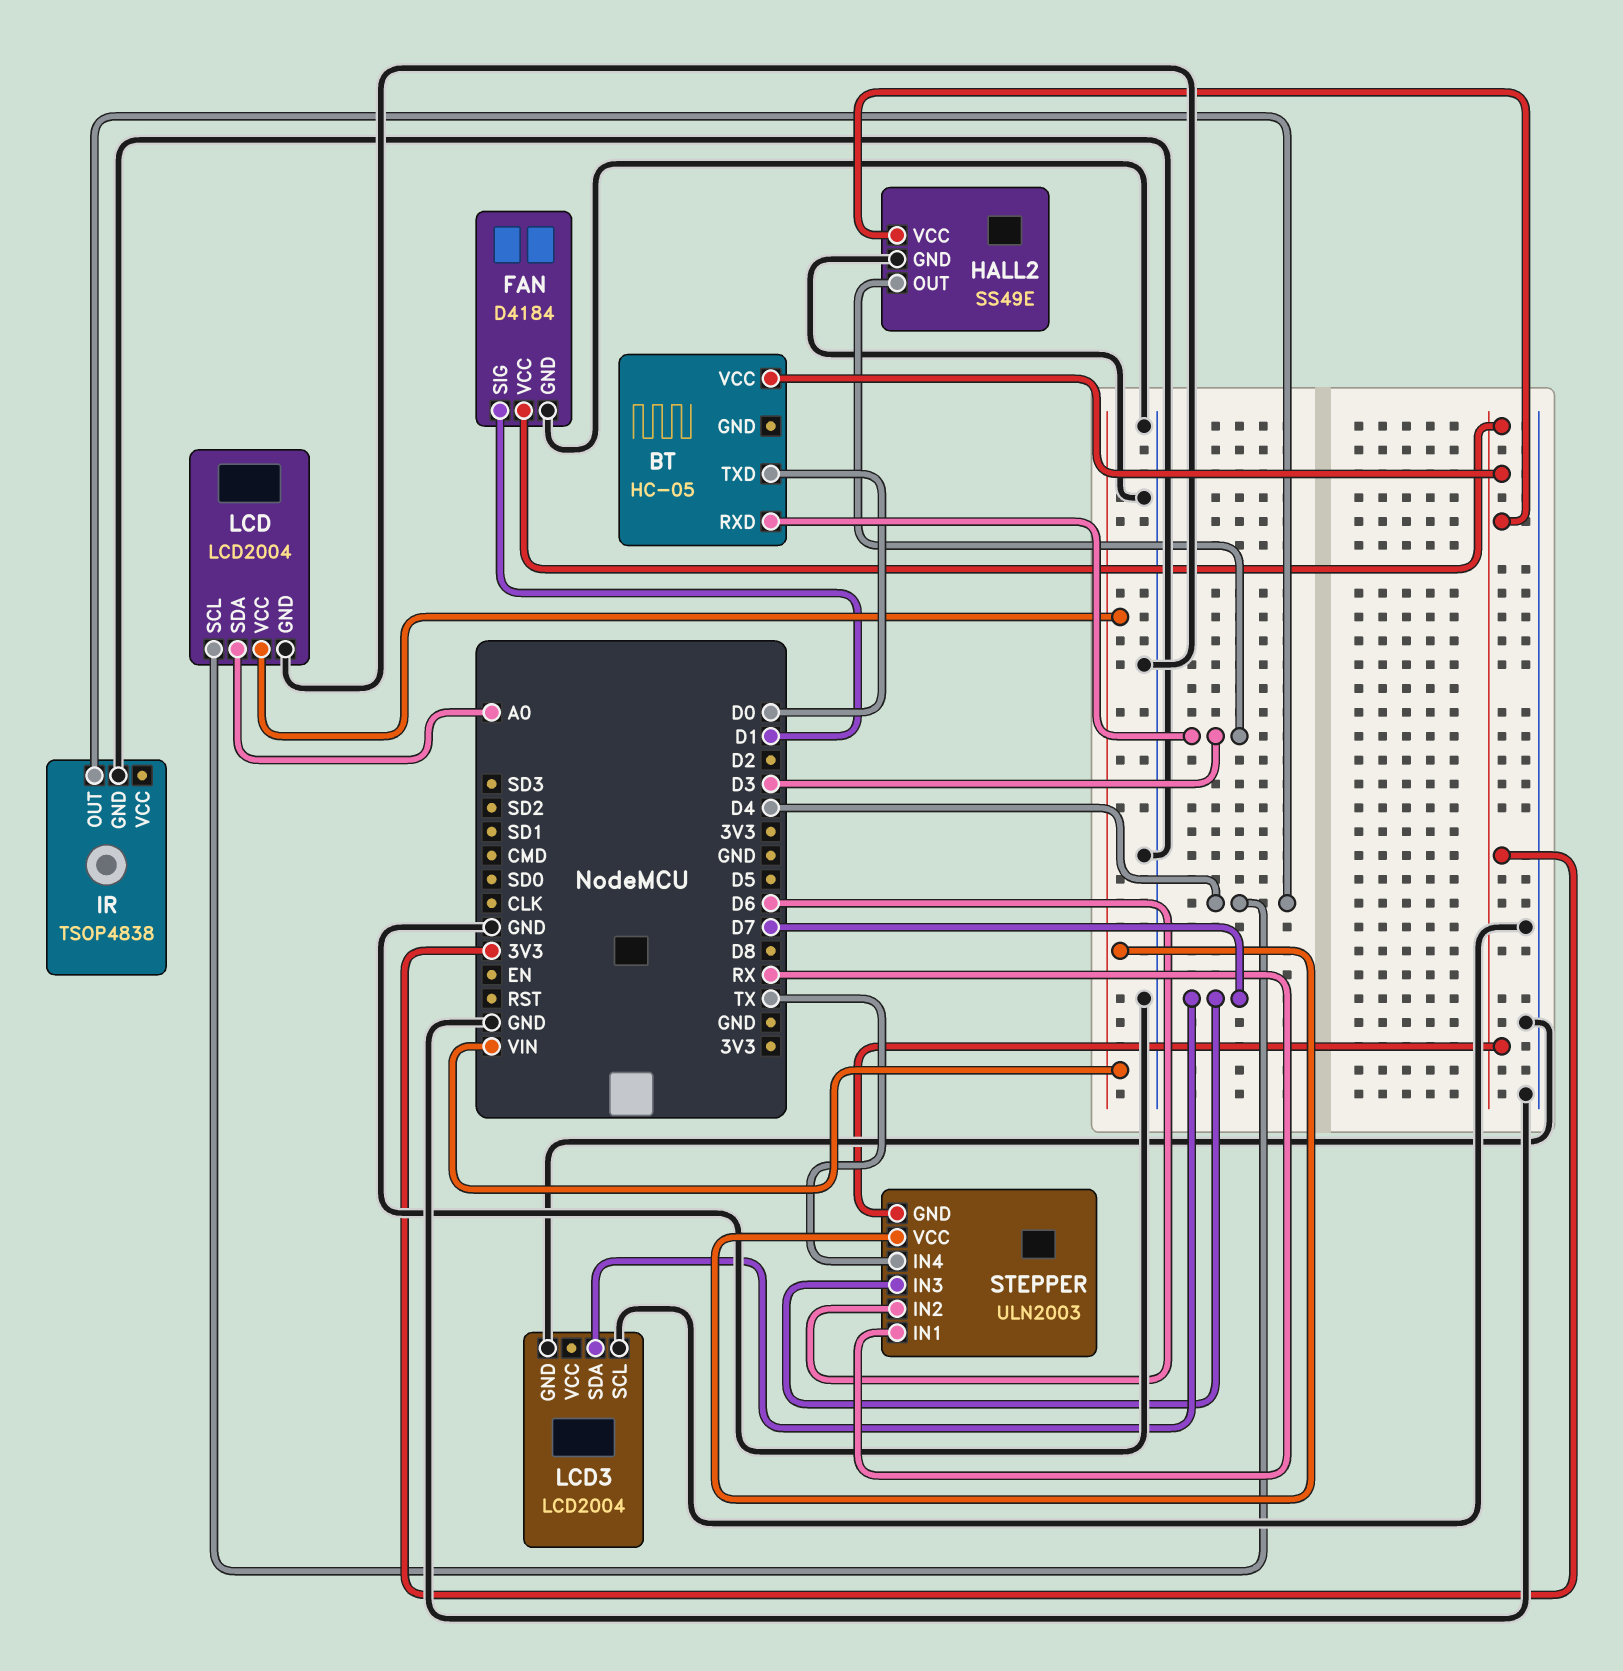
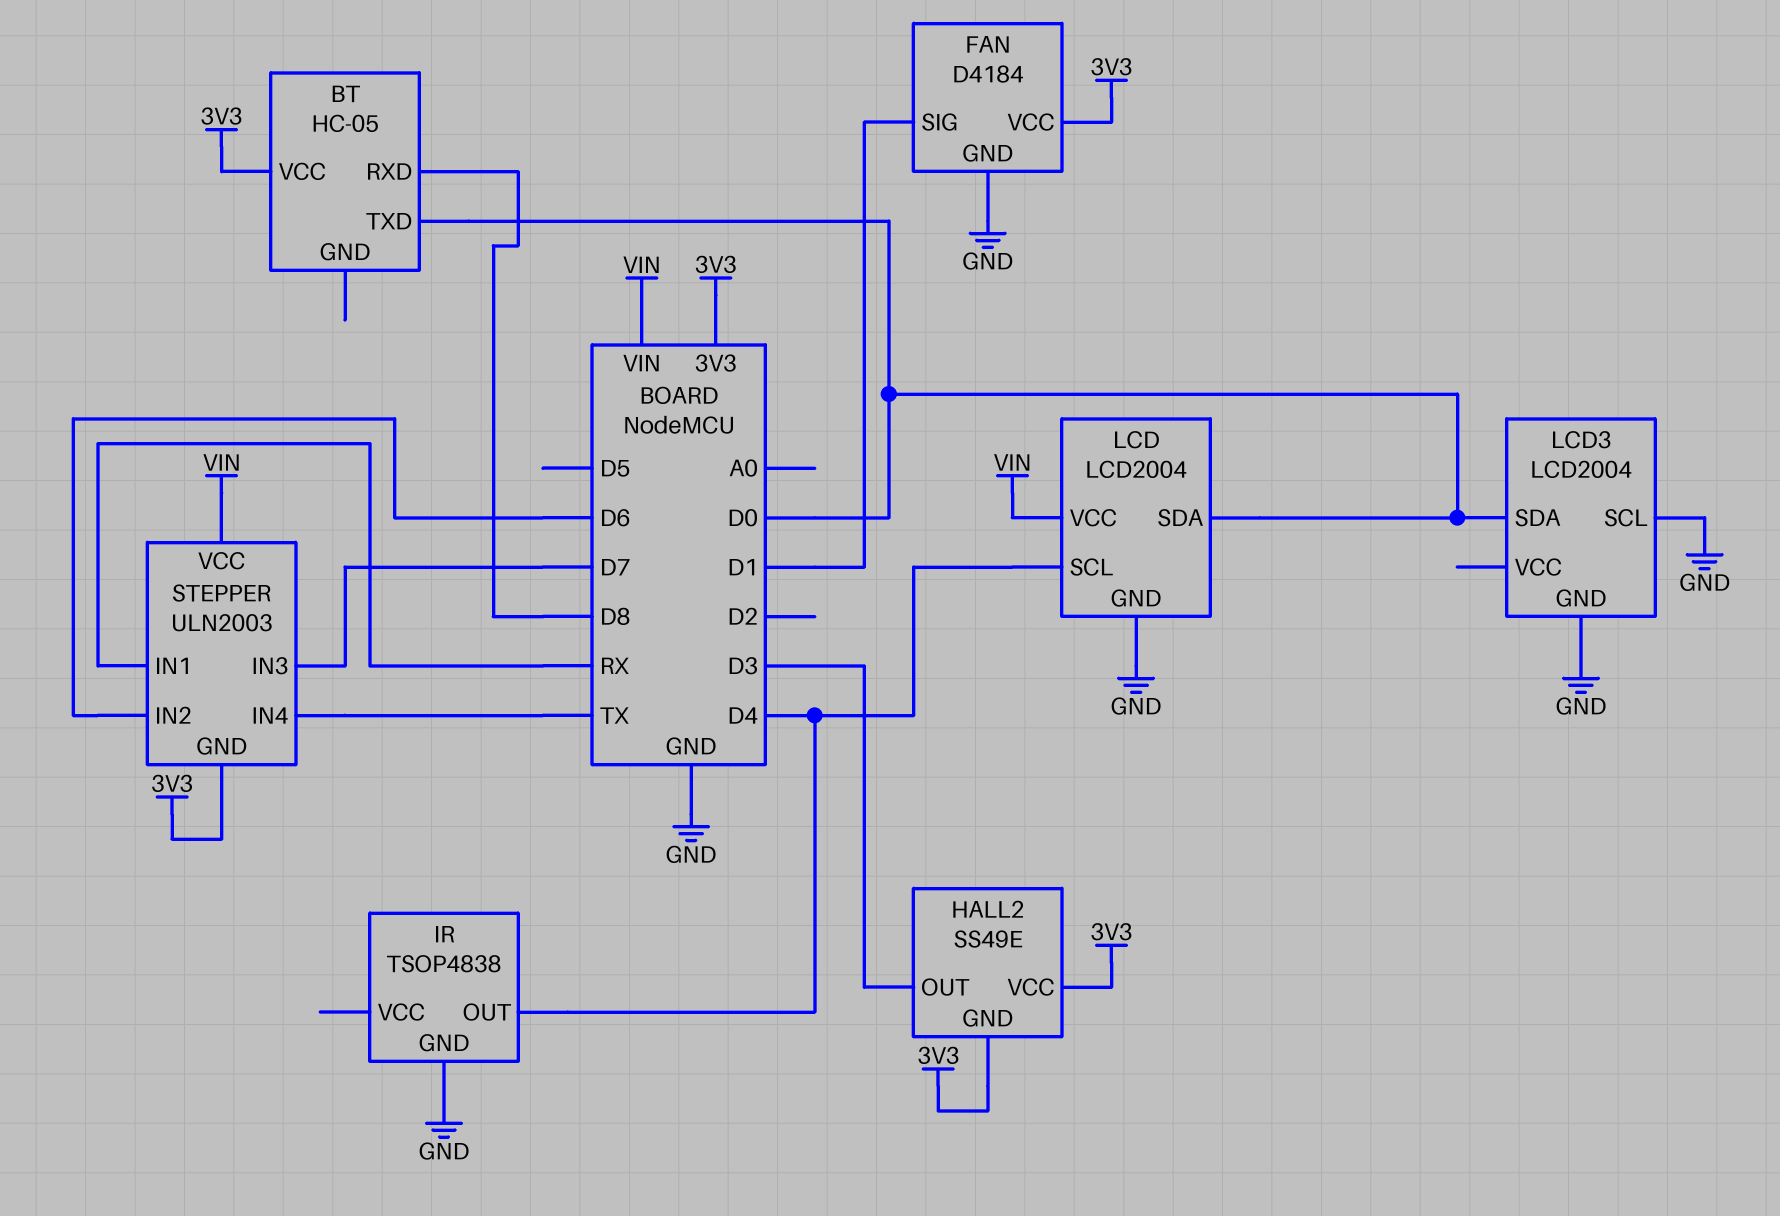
BT pin RXD: D3 -> D8
HALL2 pin GND: GND -> 3V3
LCD pin SDA: A0 -> D0
LCD3 pin SDA: D7 -> D0

